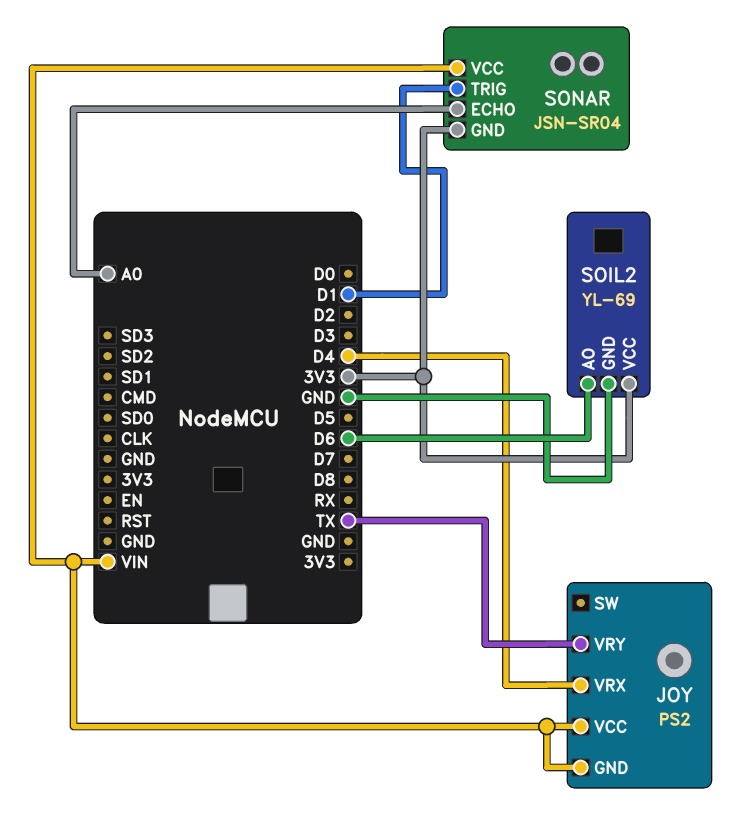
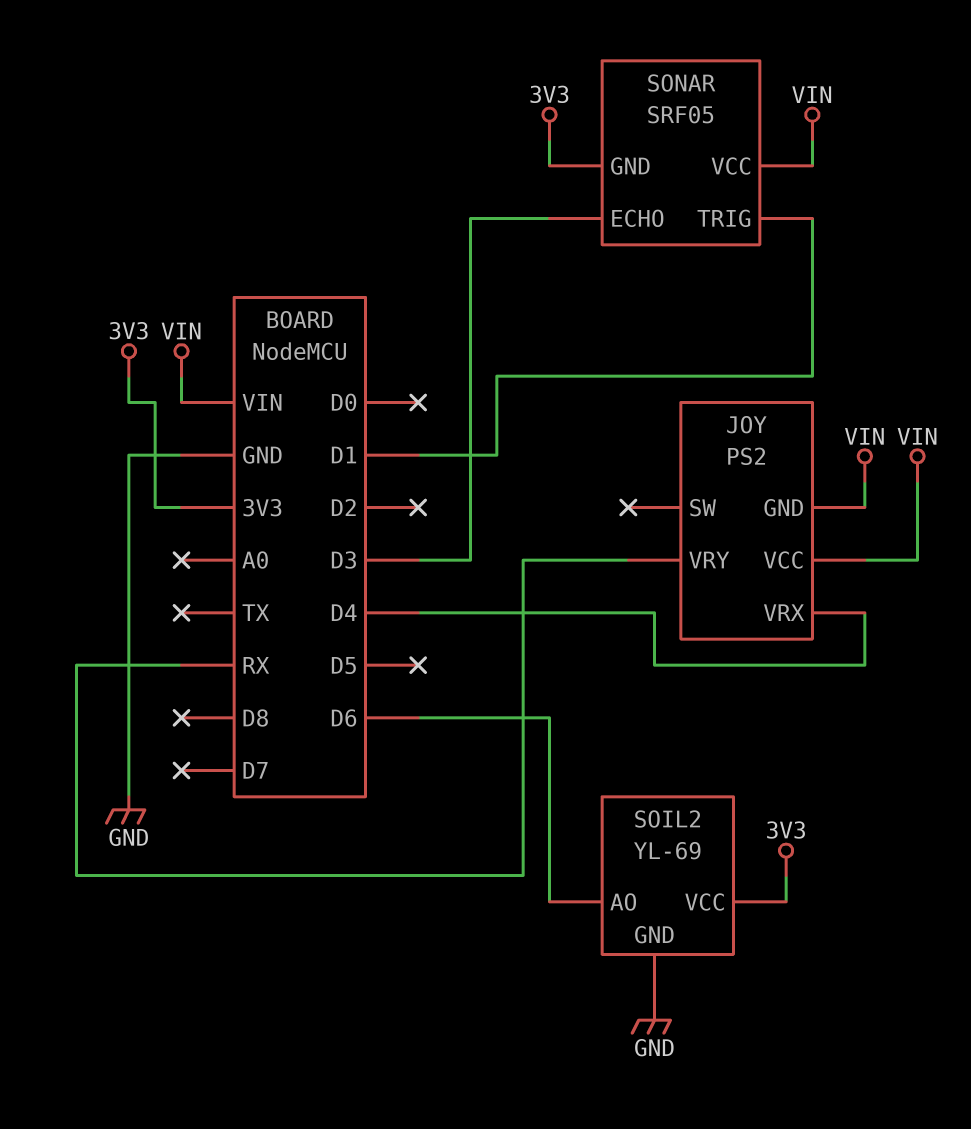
JOY pin VRY: TX -> RX
SONAR: JSN-SR04 -> SRF05
SONAR pin ECHO: A0 -> D3

